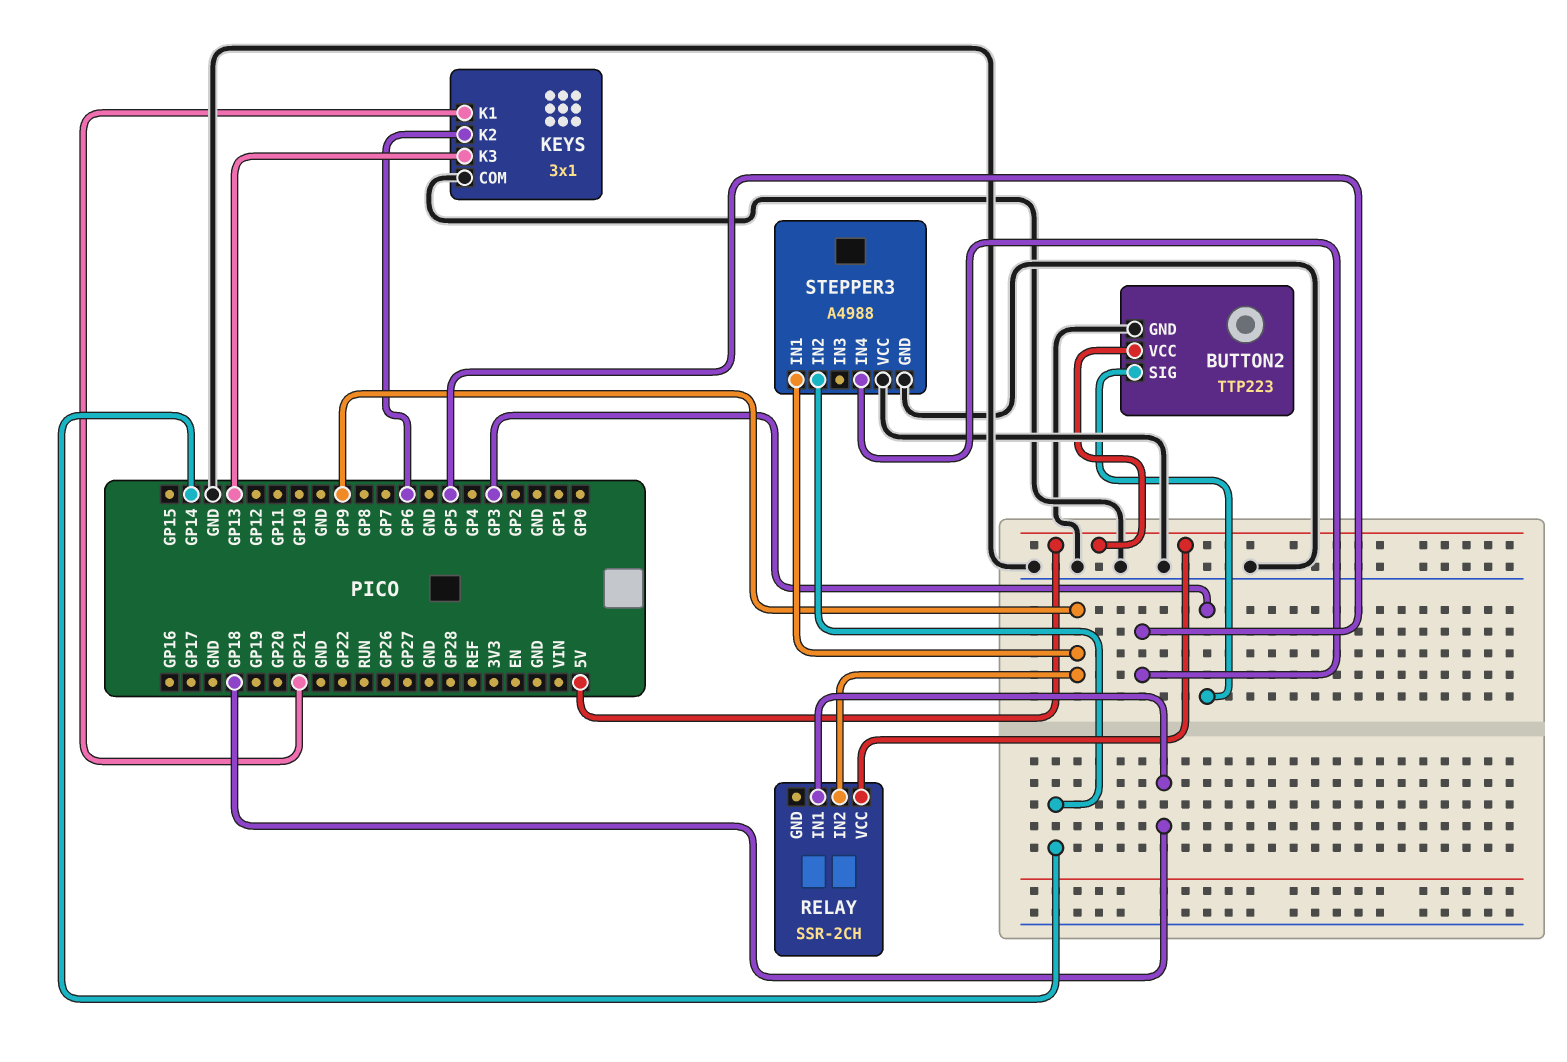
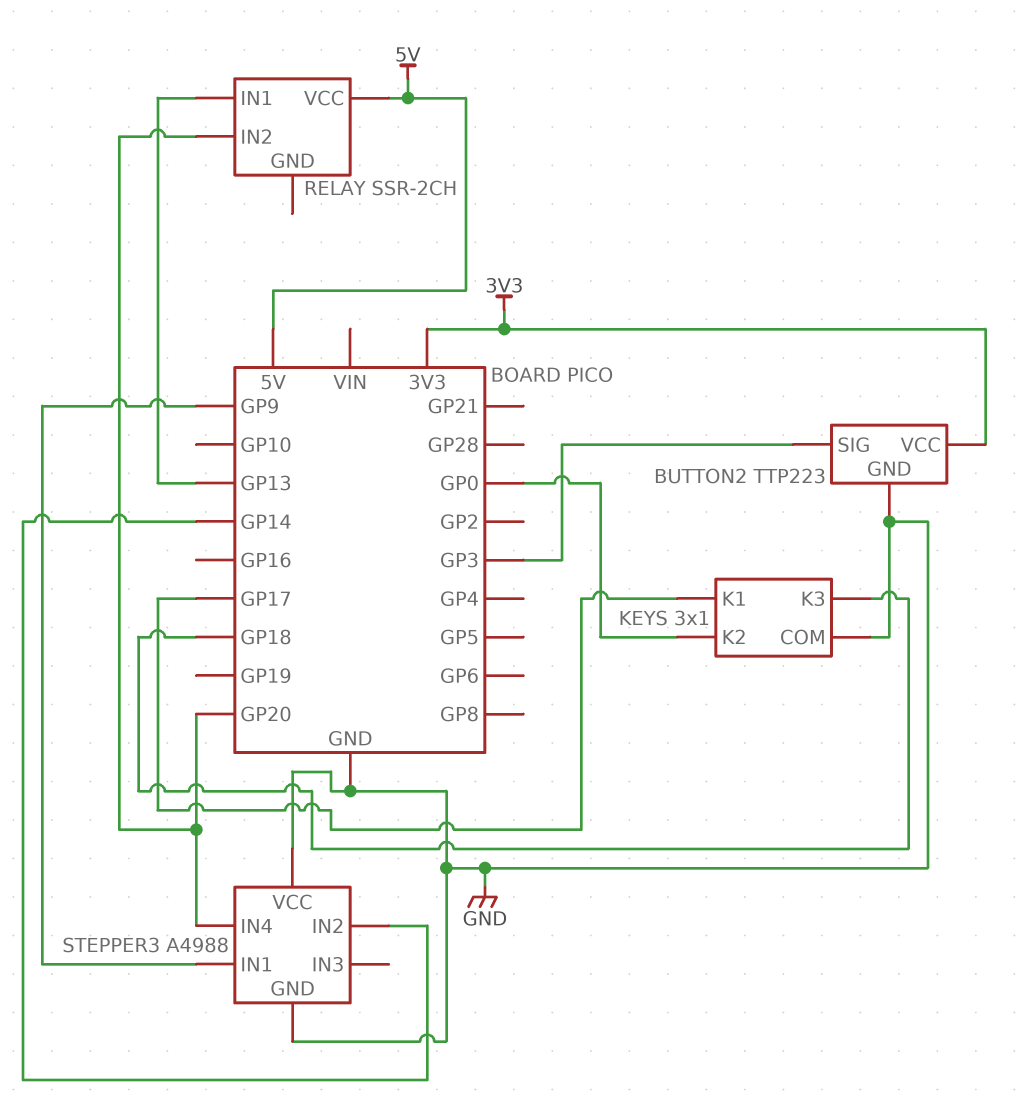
BUTTON2 pin VCC: 5V -> 3V3
KEYS pin K1: GP21 -> GP17
KEYS pin K2: GP6 -> GP0
KEYS pin K3: GP13 -> GP18
RELAY pin IN1: GP18 -> GP13
RELAY pin IN2: GP9 -> GP20
STEPPER3 pin IN4: GP5 -> GP20

